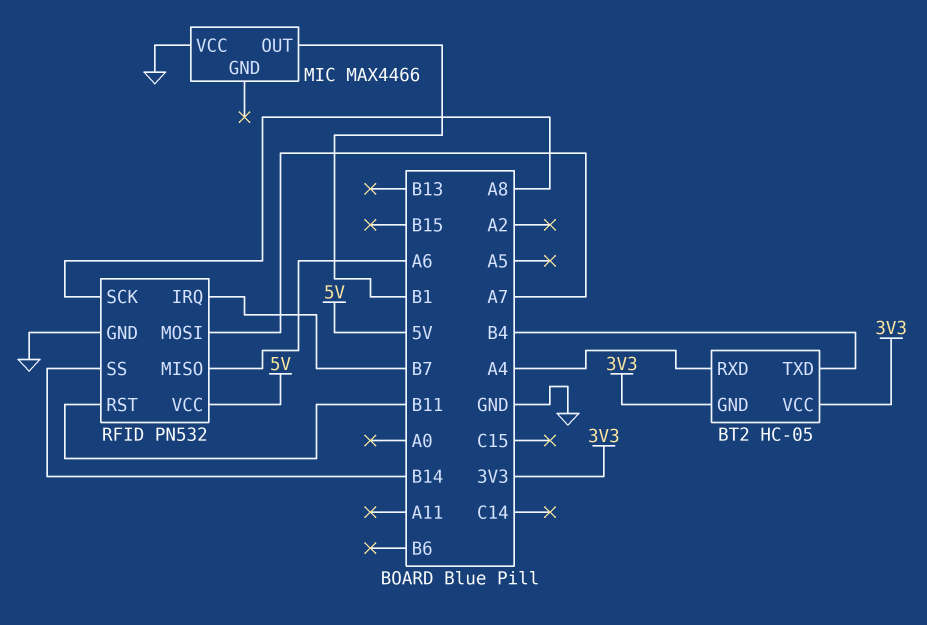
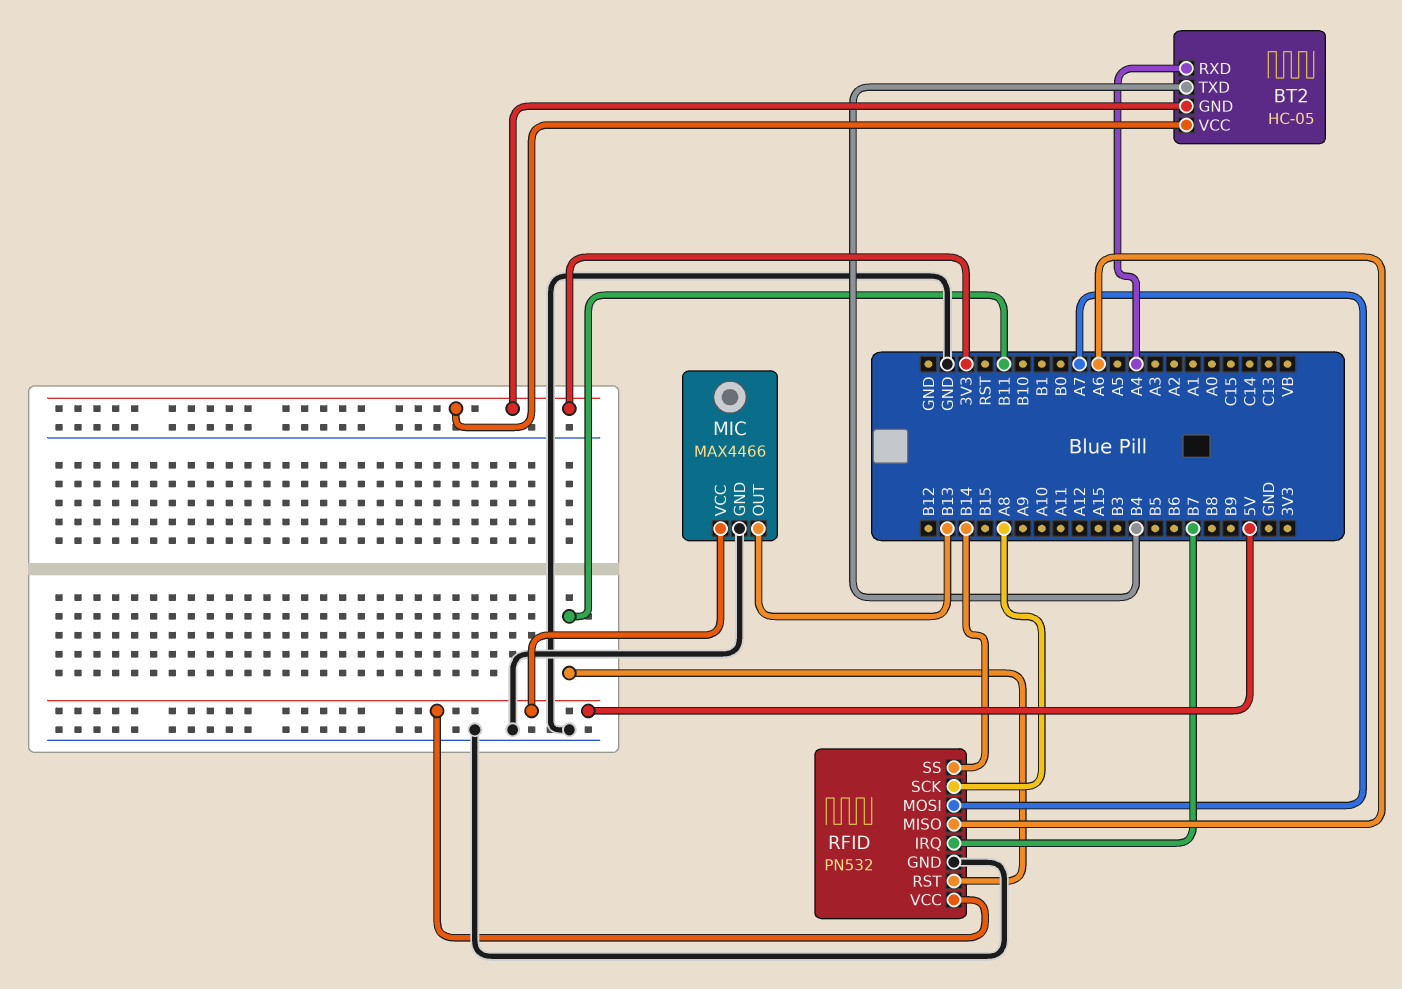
MIC pin GND: none -> GND
MIC pin OUT: B1 -> B13
MIC pin VCC: GND -> 5V

